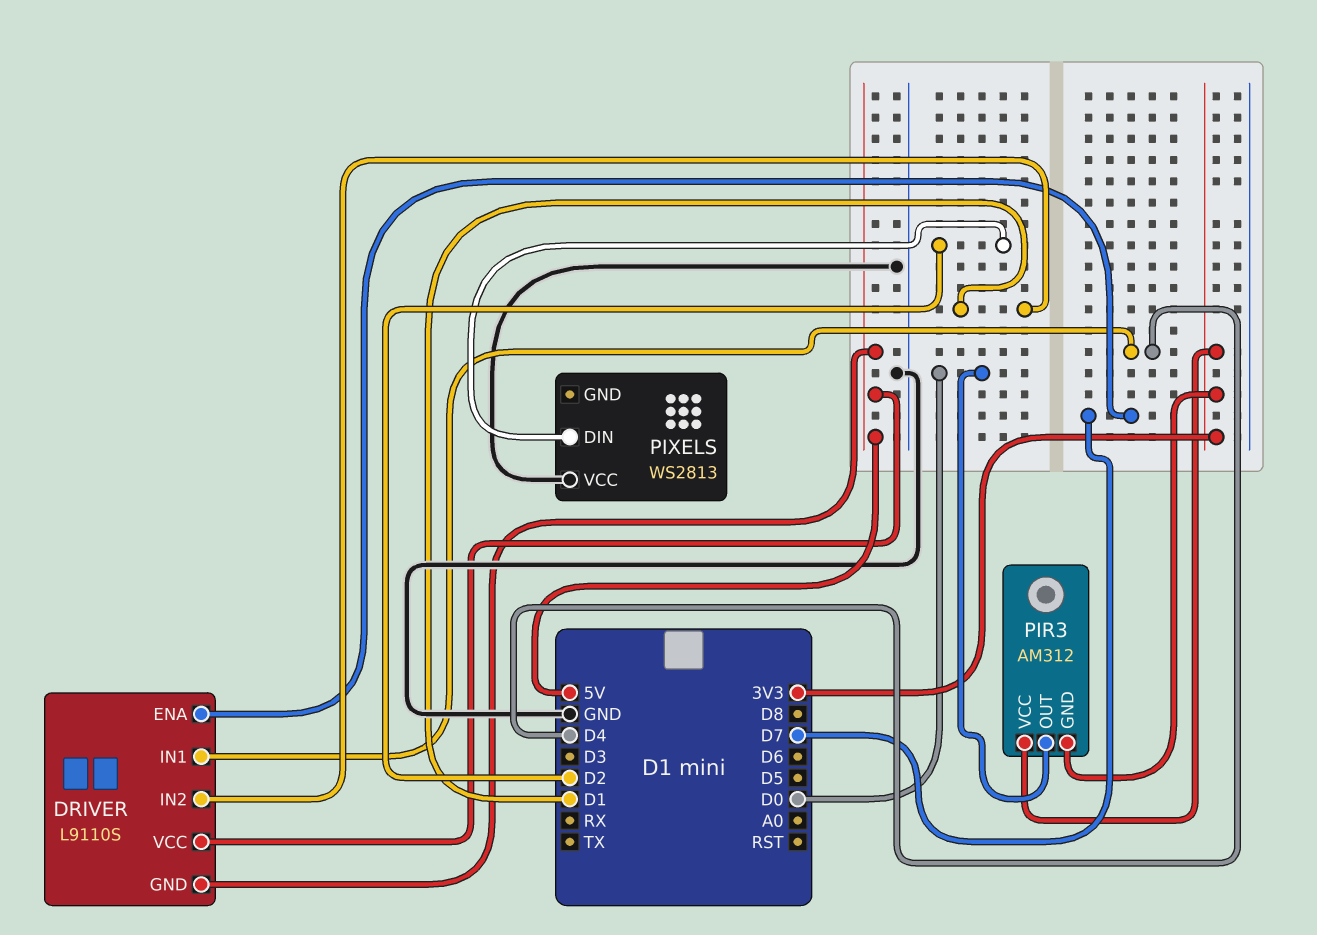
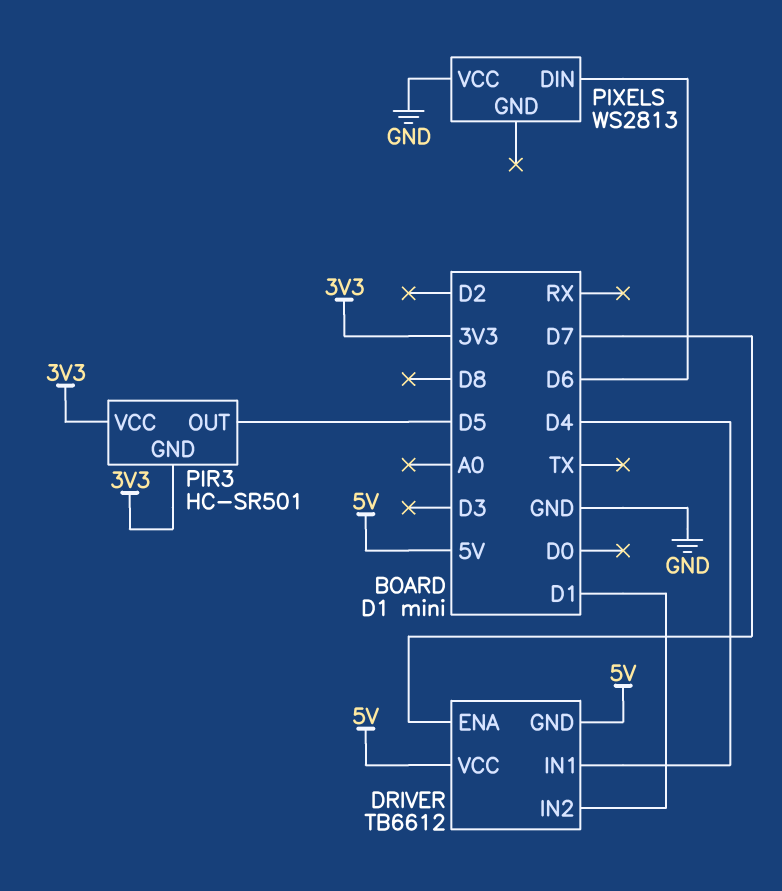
DRIVER: L9110S -> TB6612
PIR3: AM312 -> HC-SR501
PIR3 pin OUT: D0 -> D5
PIXELS pin DIN: D2 -> D6

